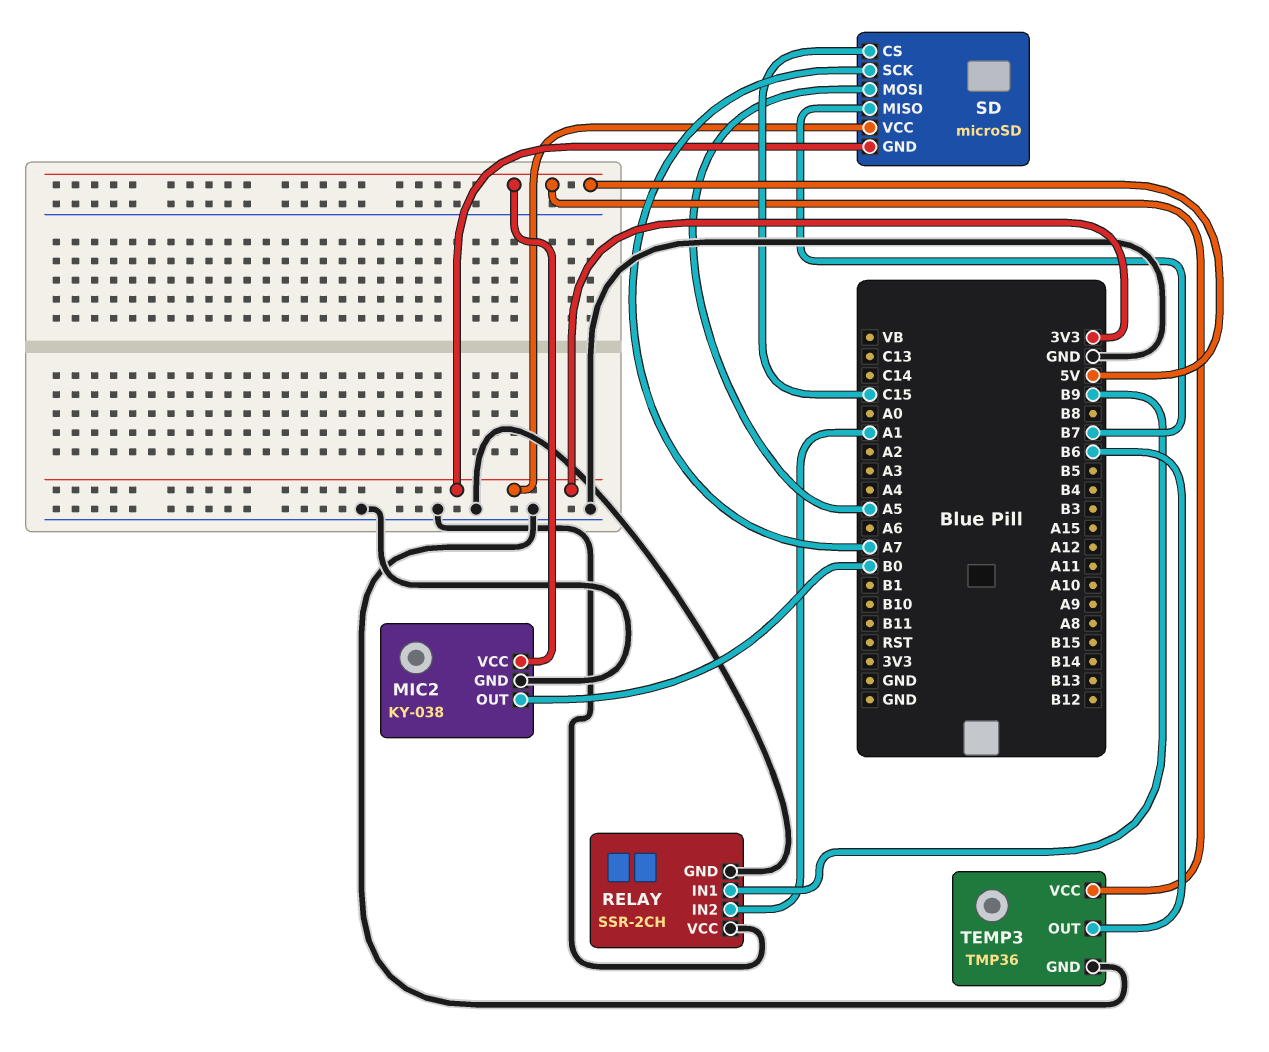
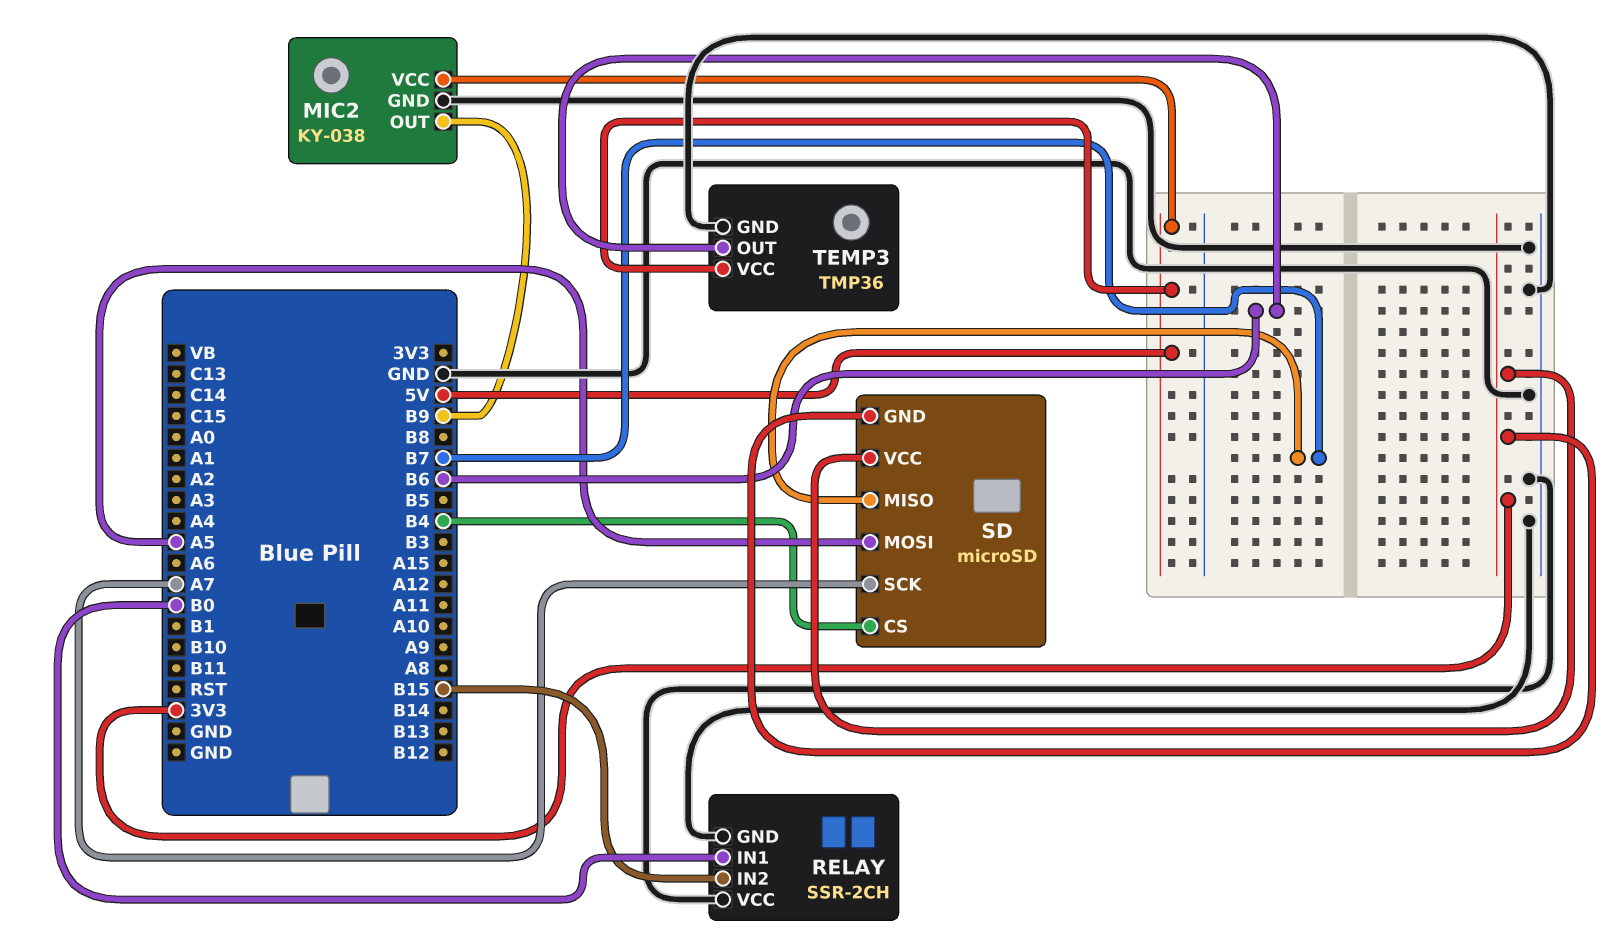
MIC2 pin OUT: B0 -> B9
RELAY pin IN1: B9 -> B0
RELAY pin IN2: A1 -> B15
SD pin CS: C15 -> B4

